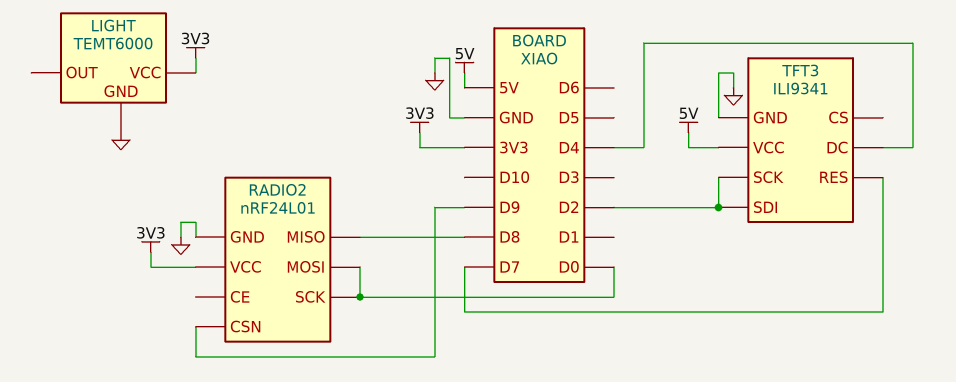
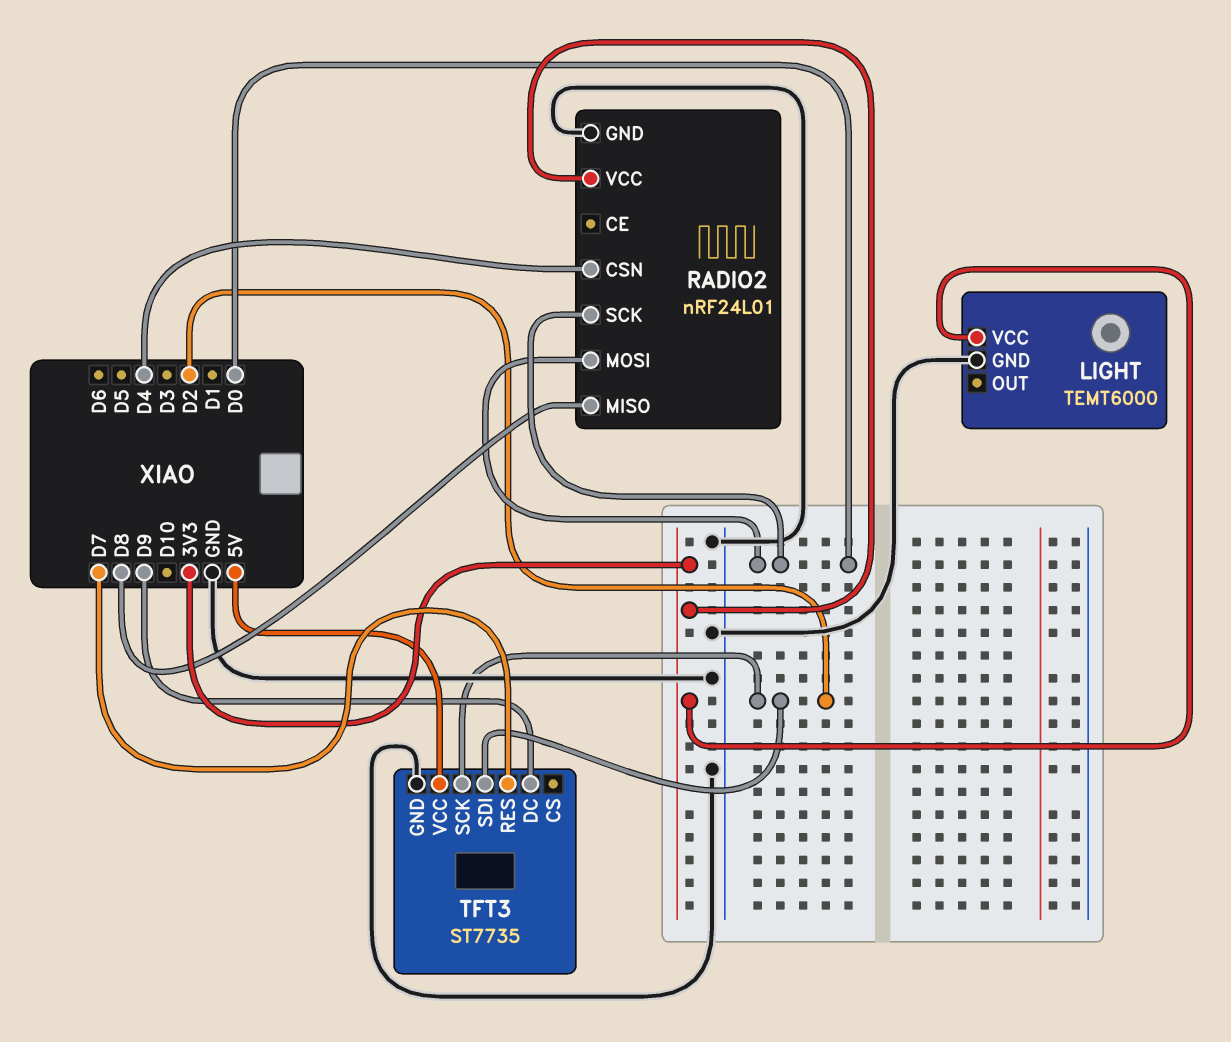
RADIO2 pin CSN: D9 -> D4
TFT3: ILI9341 -> ST7735
TFT3 pin DC: D4 -> D9

